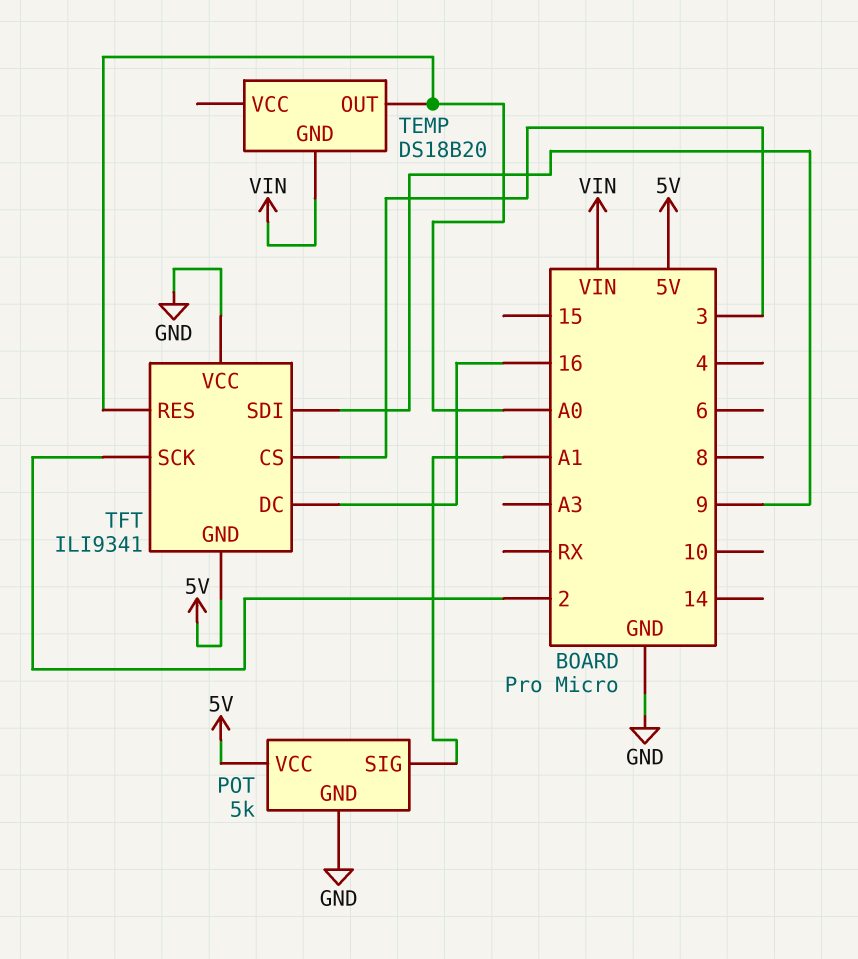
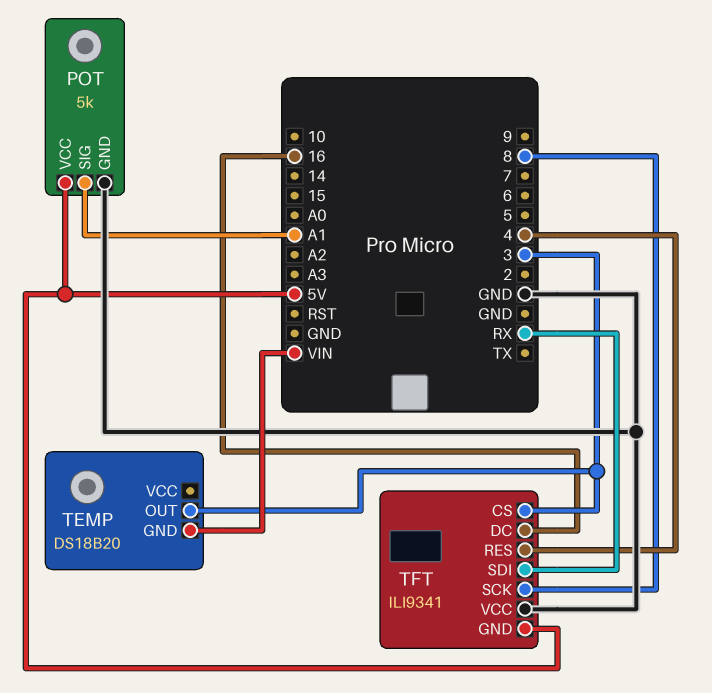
TEMP pin OUT: A0 -> 3
TFT pin RES: A0 -> 4
TFT pin SCK: 2 -> 8
TFT pin SDI: 9 -> RX

